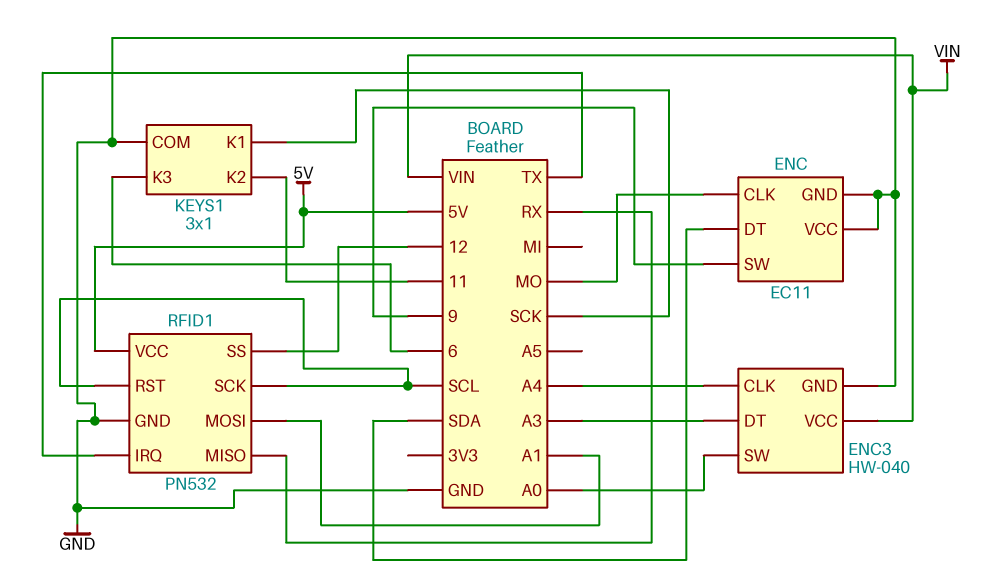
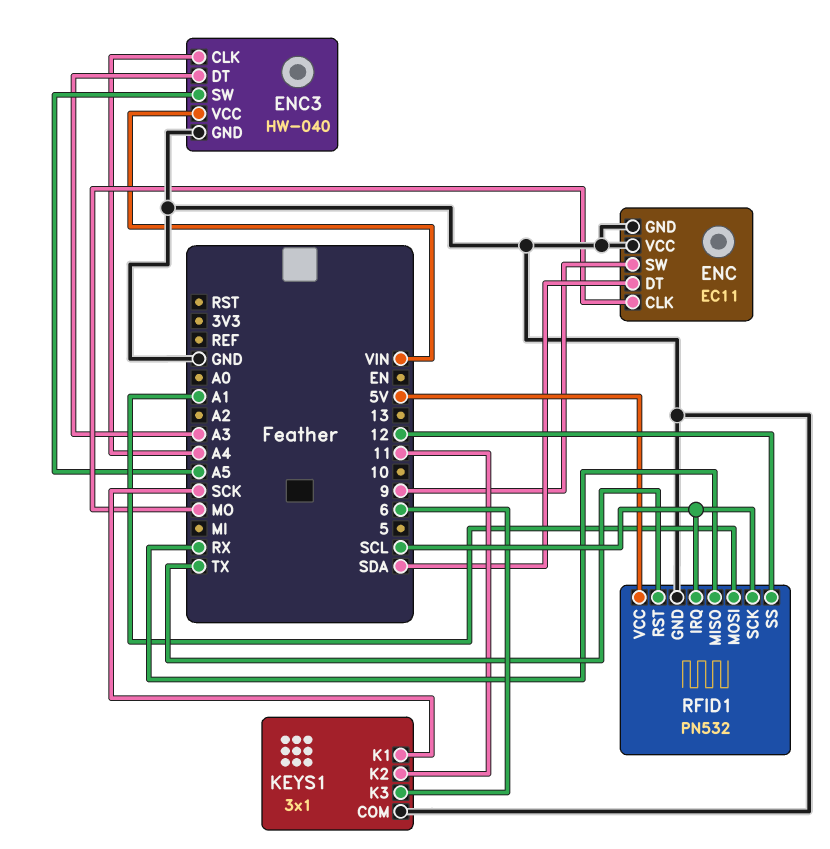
ENC3 pin SW: A0 -> A5
RFID1 pin IRQ: TX -> SCL
RFID1 pin RST: SCL -> TX

